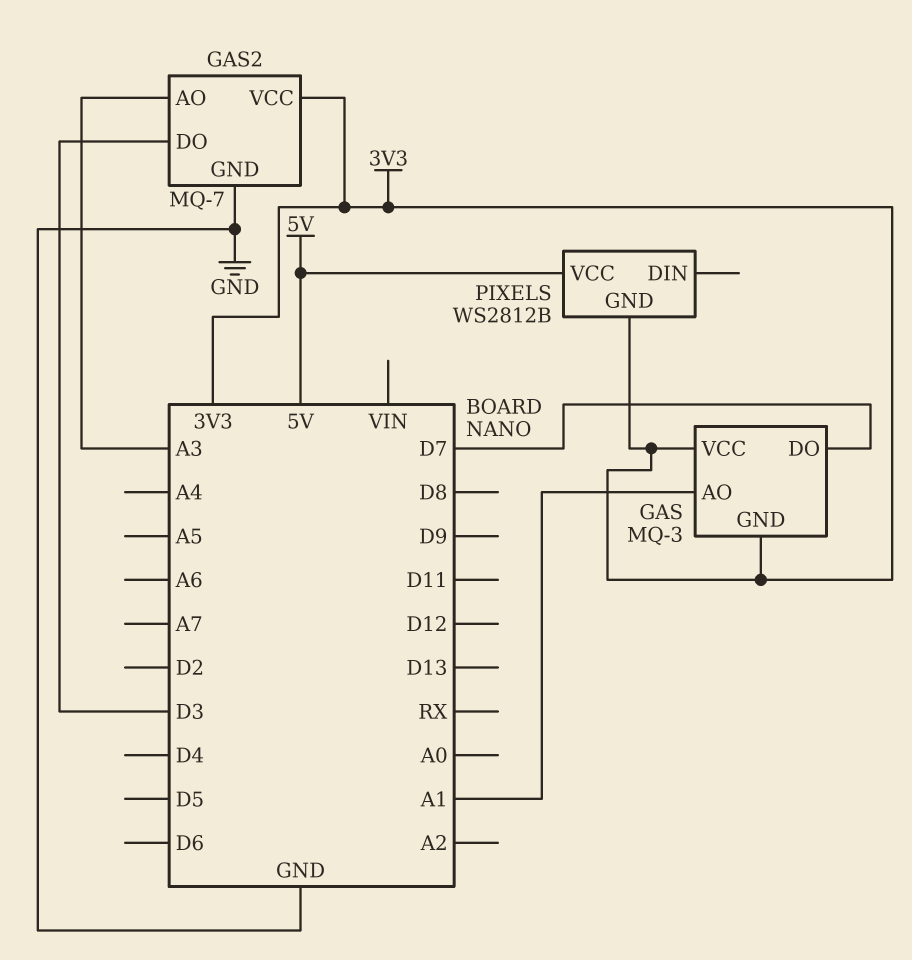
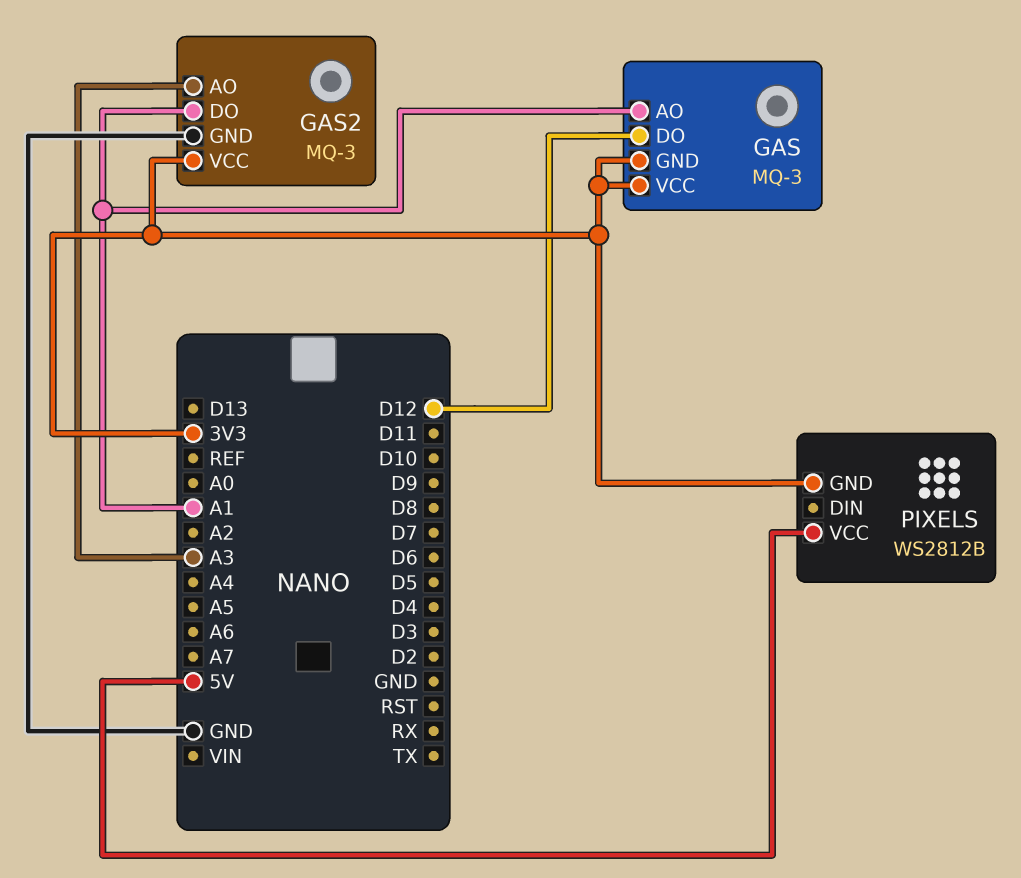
GAS pin DO: D7 -> D12
GAS2: MQ-7 -> MQ-3
GAS2 pin DO: D3 -> A1

